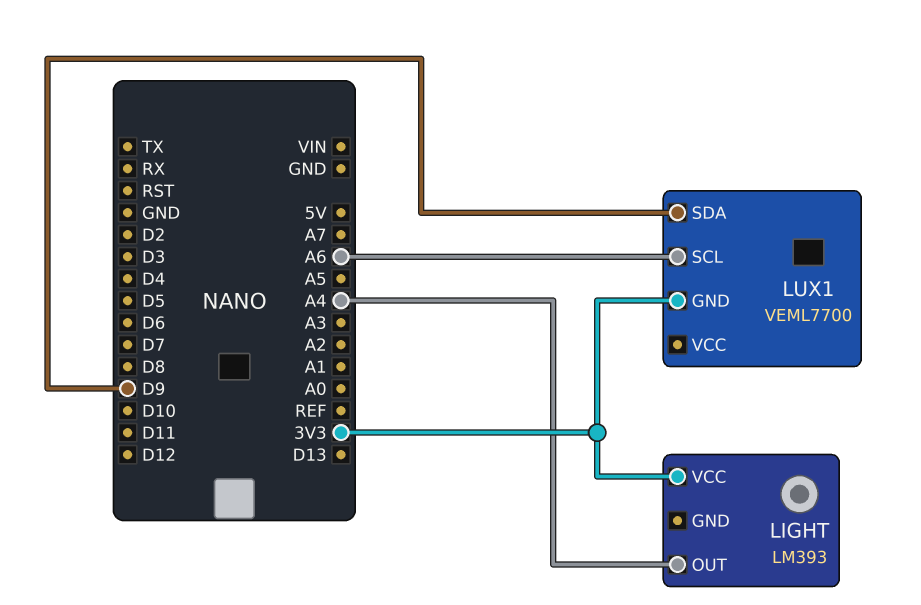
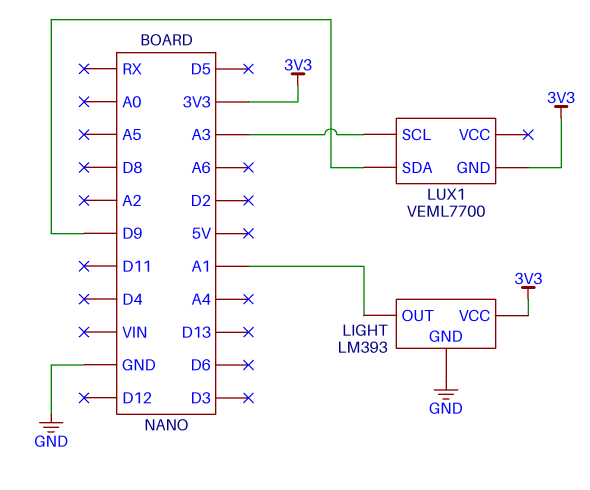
LIGHT pin GND: none -> GND
LIGHT pin OUT: A4 -> A1
LUX1 pin SCL: A6 -> A3

